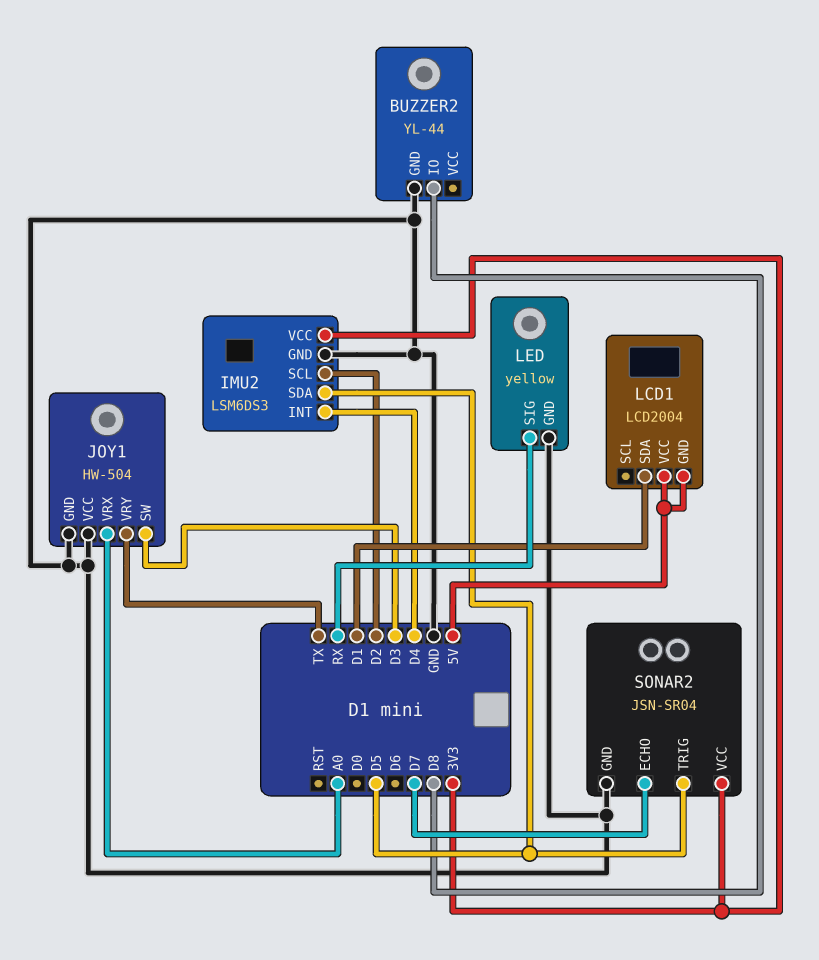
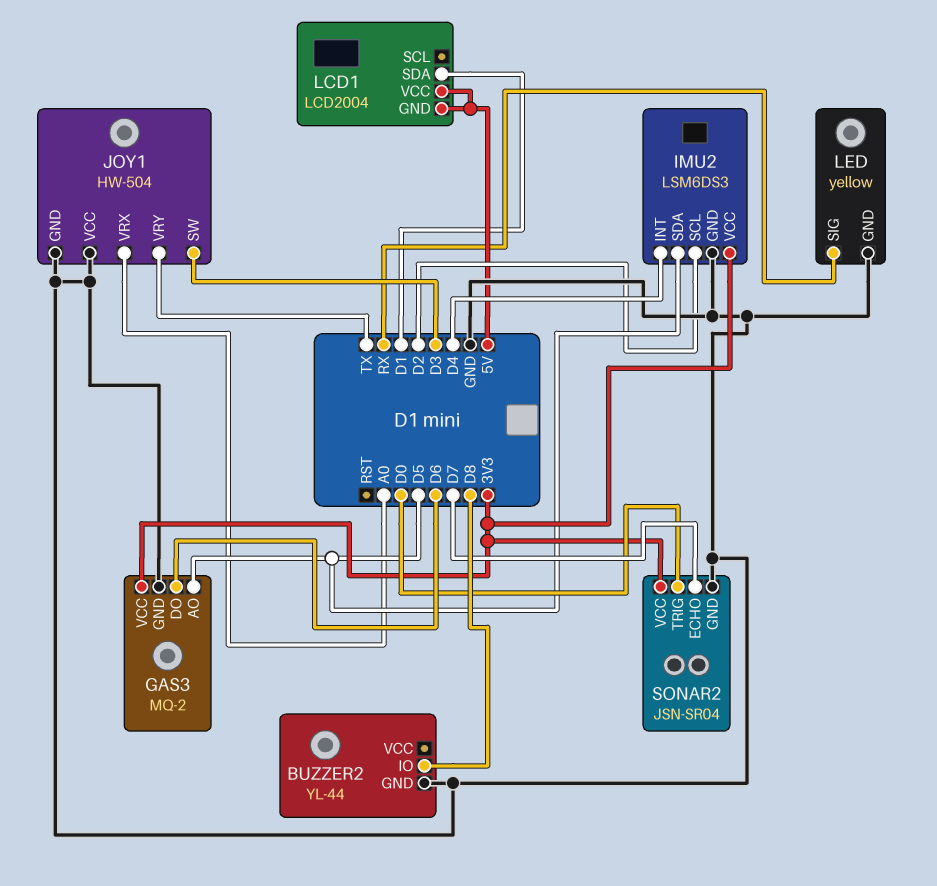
GAS3: none -> MQ-2
GAS3 pin AO: none -> D5
GAS3 pin DO: none -> D6
GAS3 pin GND: none -> GND
GAS3 pin VCC: none -> 3V3
SONAR2 pin TRIG: D5 -> D0

